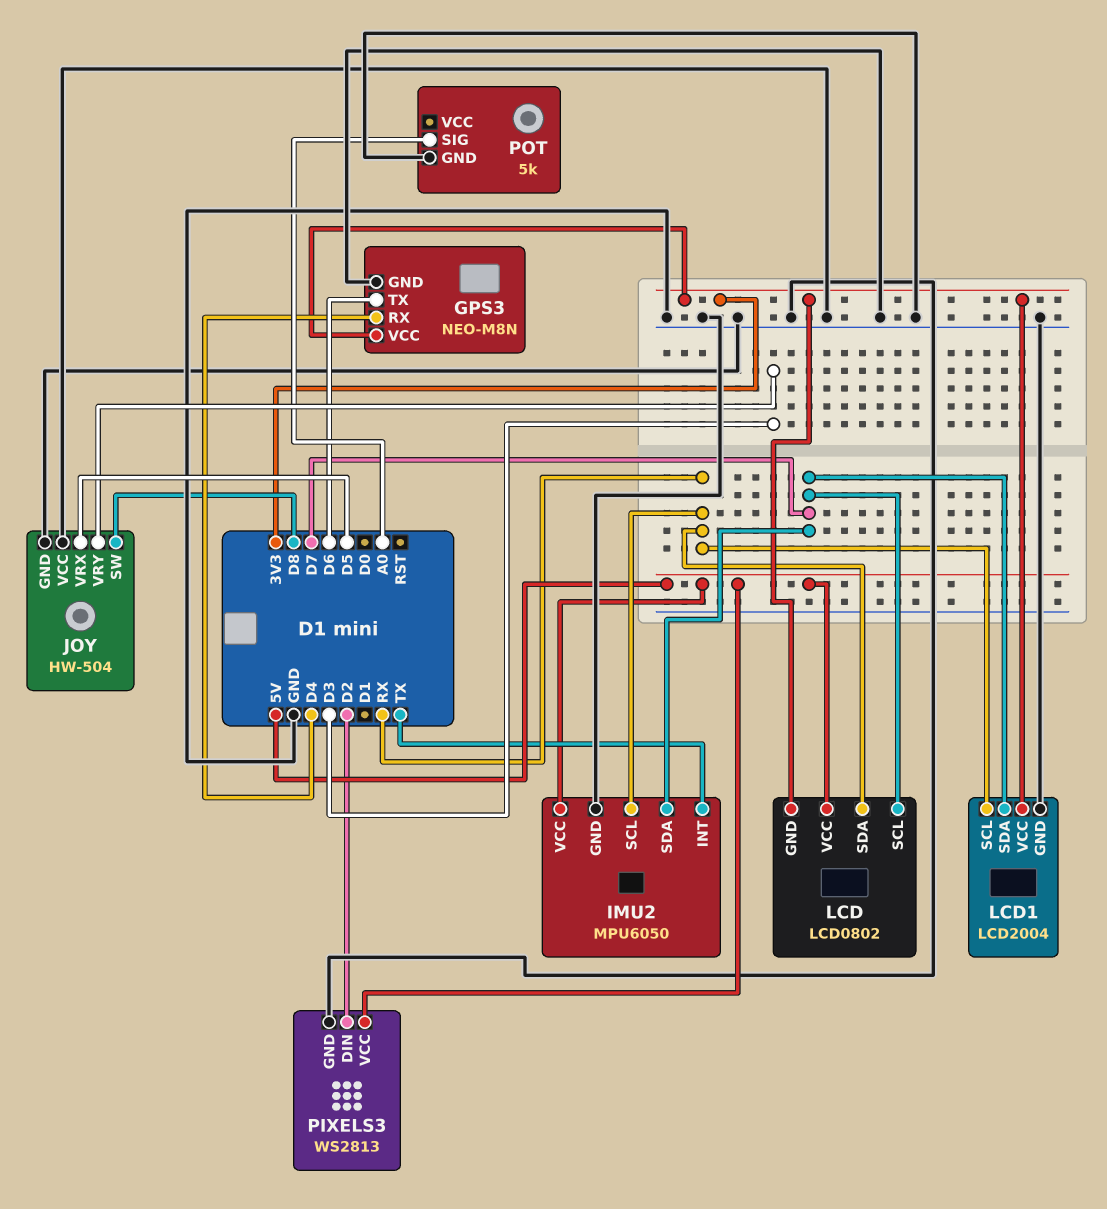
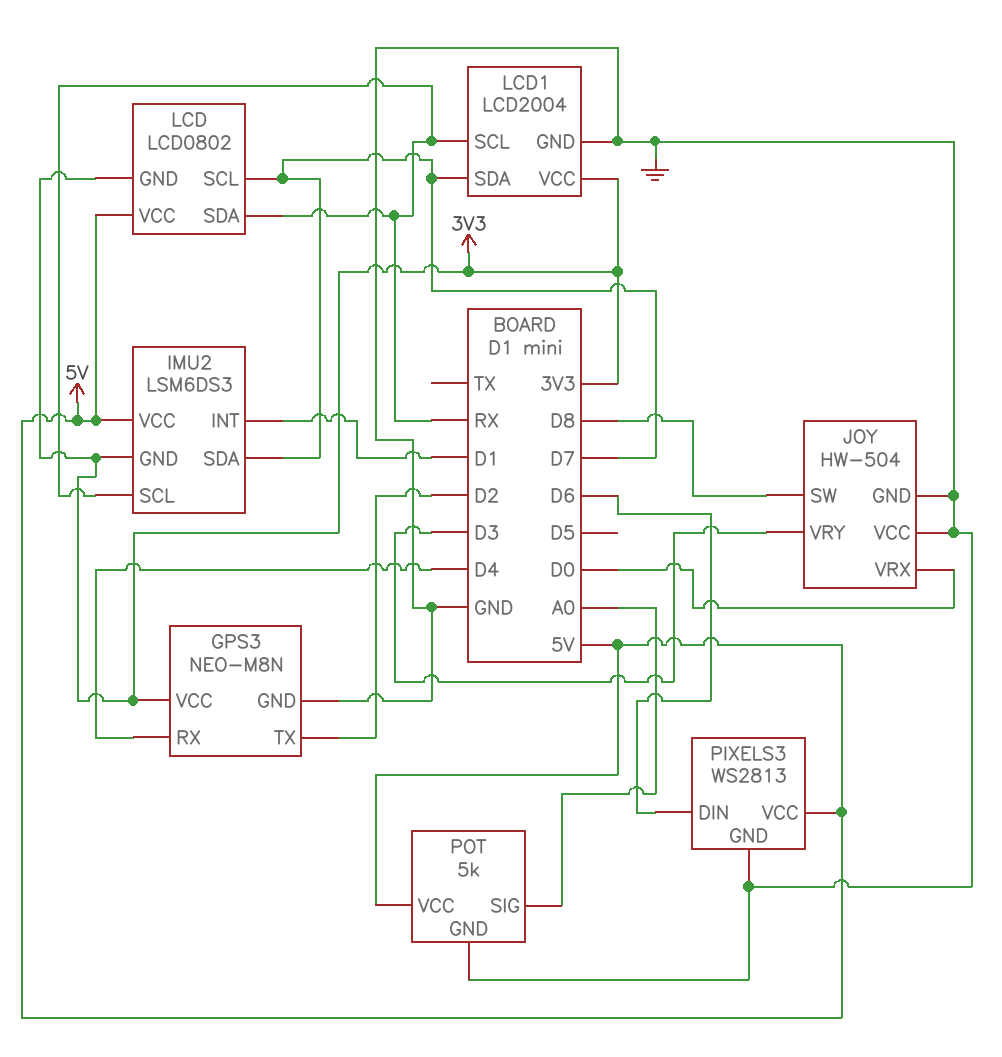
GPS3 pin TX: D6 -> D2
IMU2: MPU6050 -> LSM6DS3
IMU2 pin GND: GND -> 3V3
IMU2 pin INT: TX -> D1
JOY pin VRX: D5 -> D0
PIXELS3 pin DIN: D2 -> D6
POT pin VCC: none -> 5V

